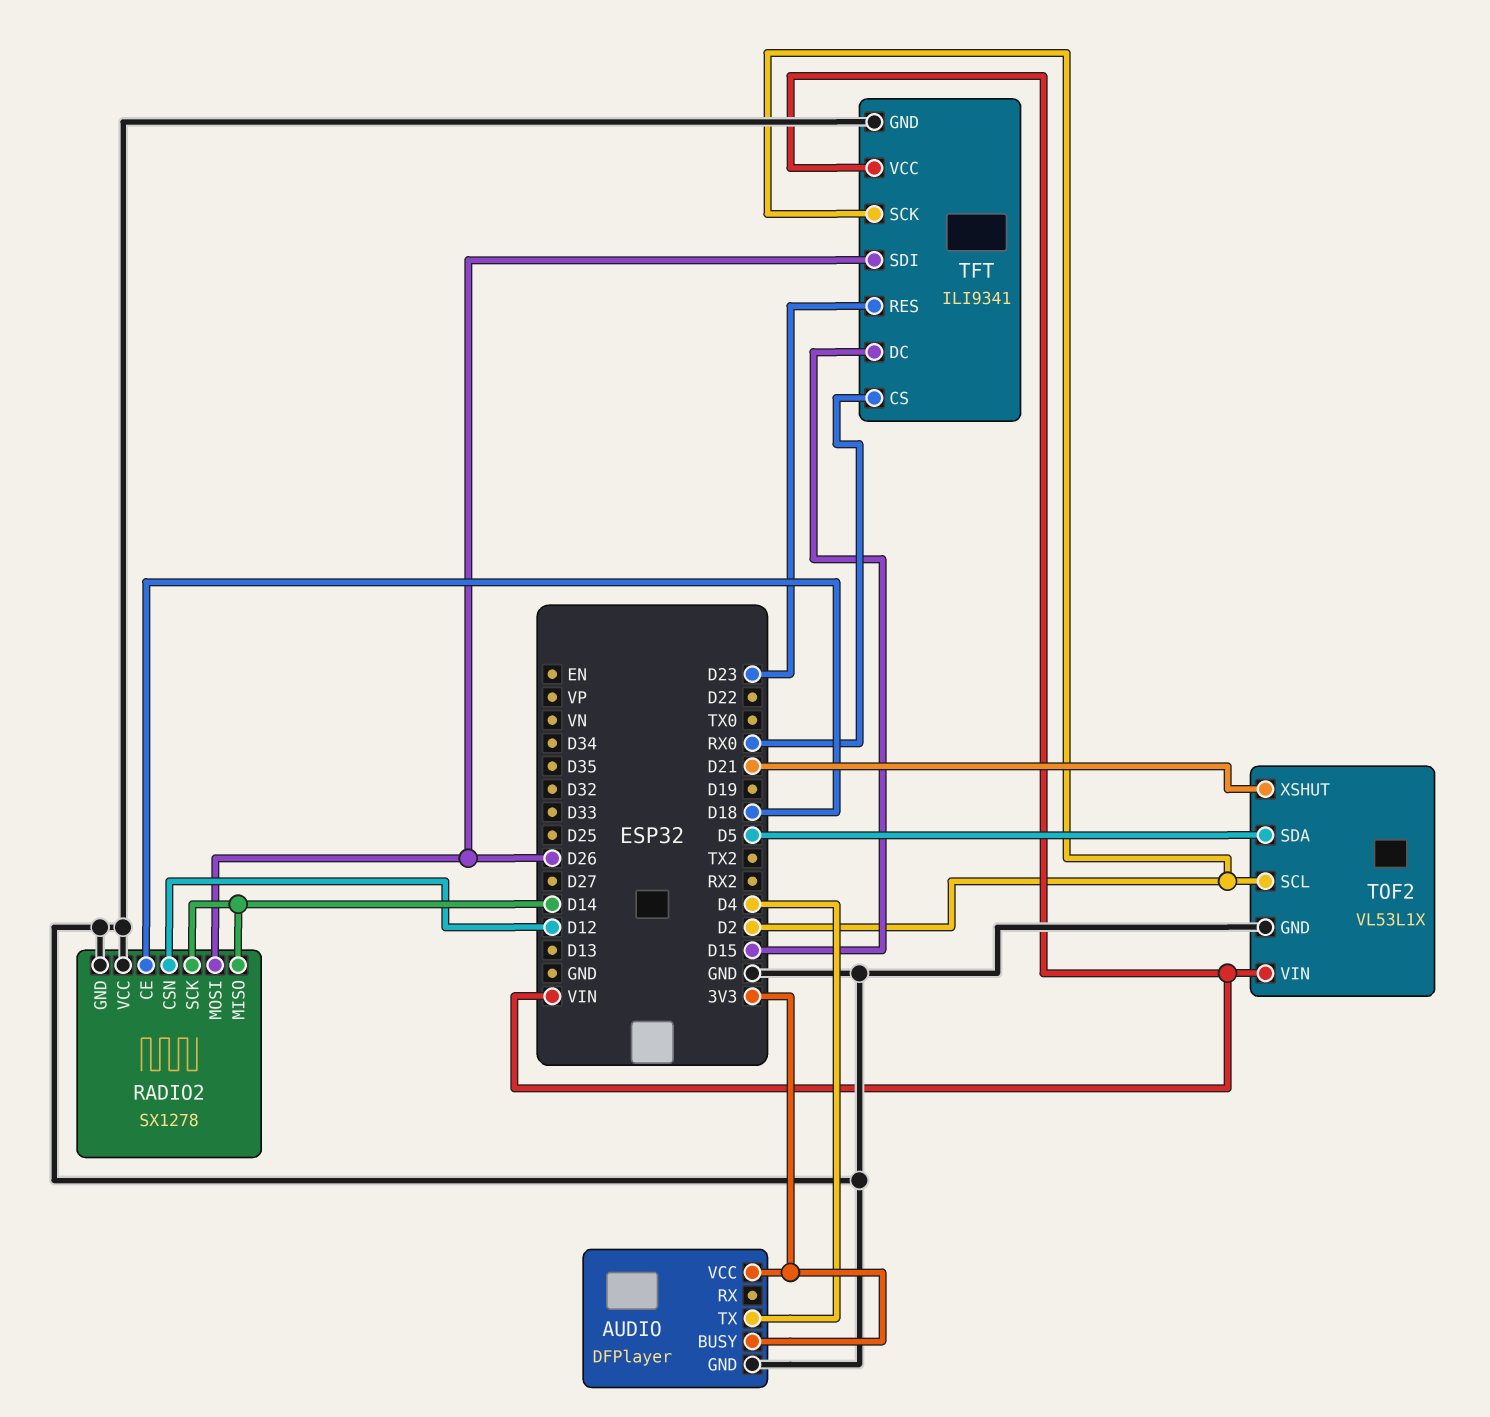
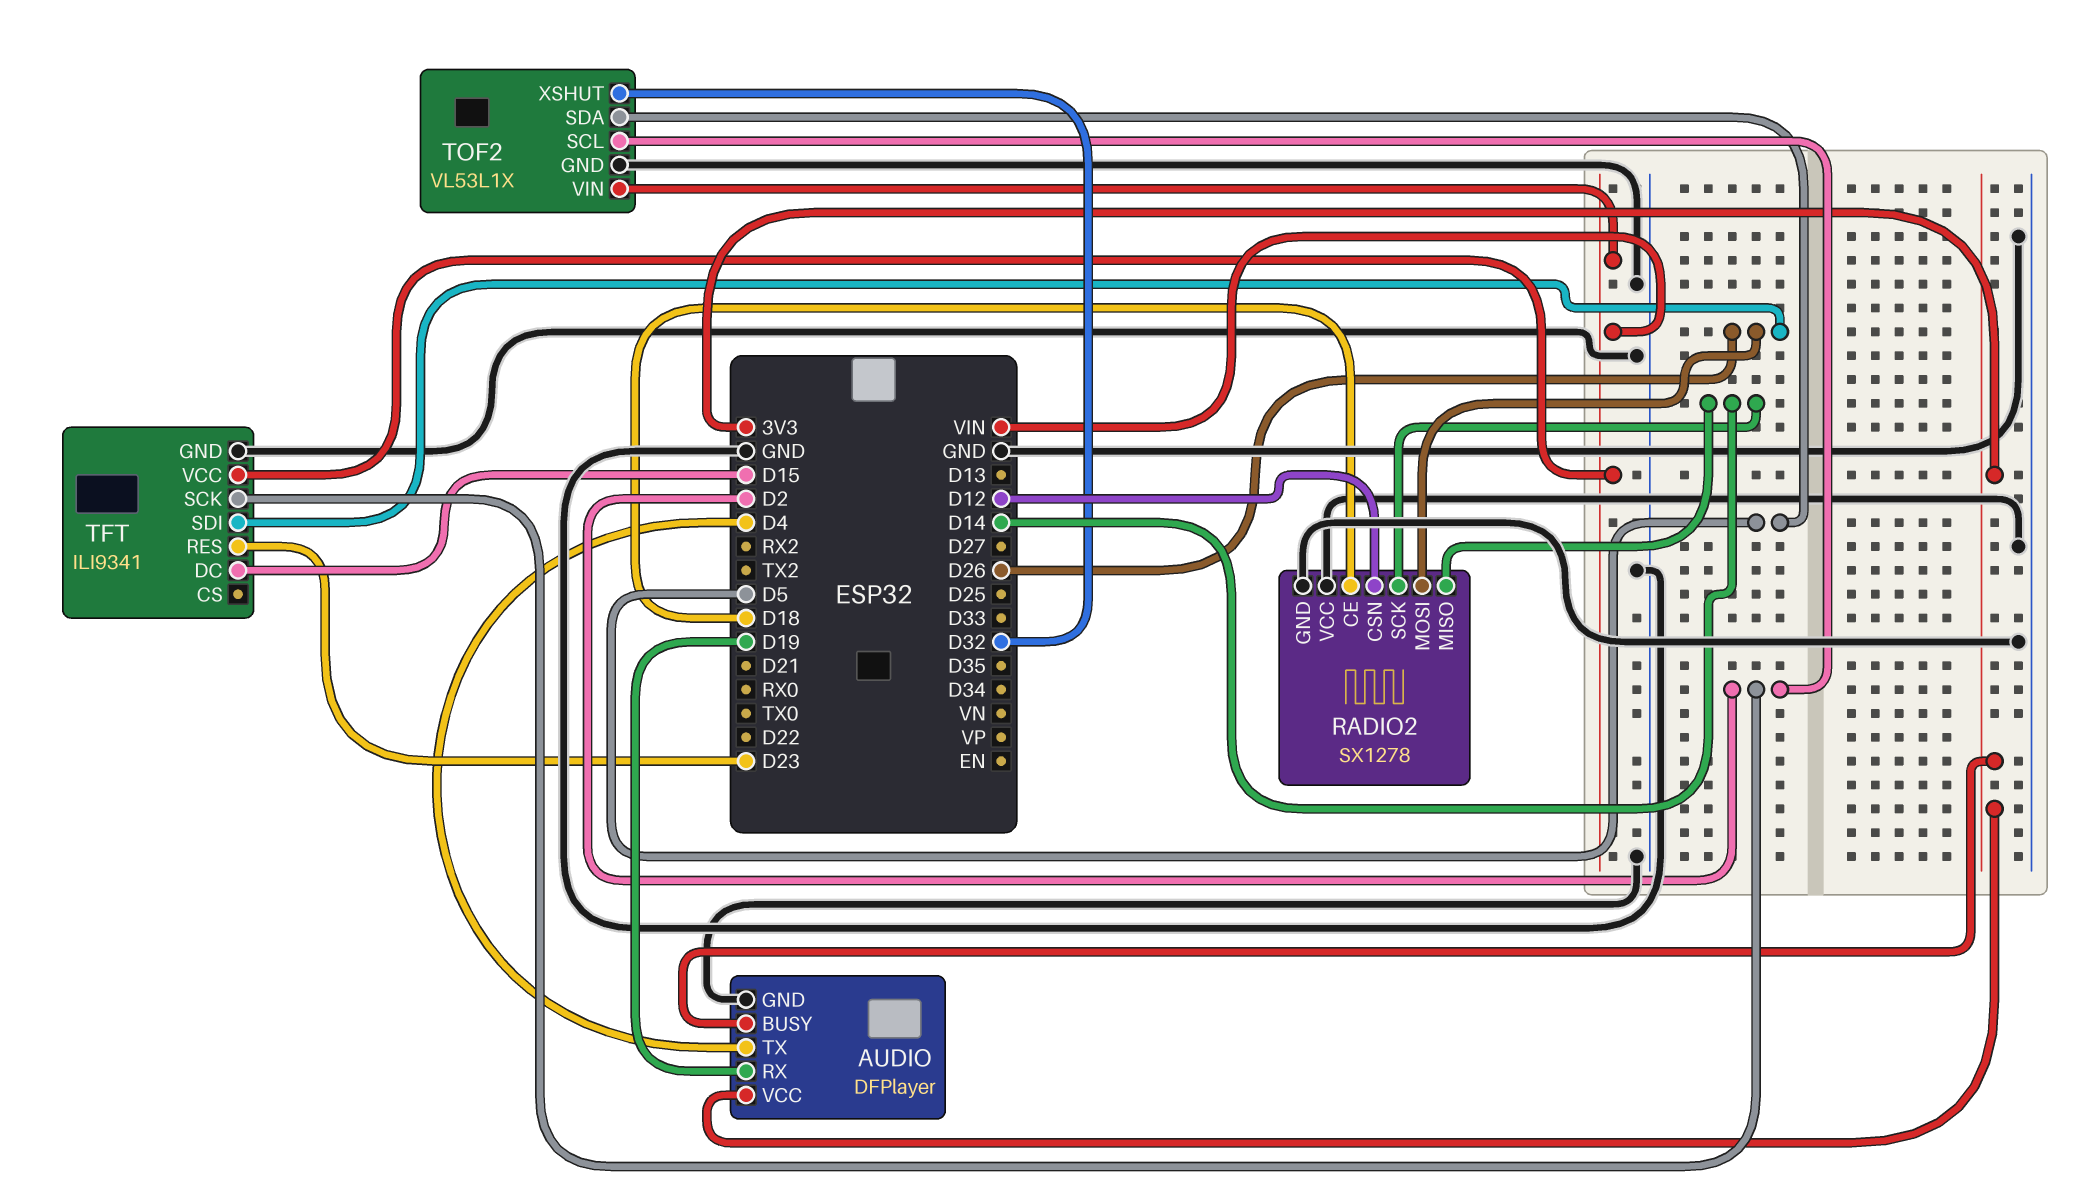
AUDIO pin RX: none -> D19
TFT pin CS: RX0 -> none
TOF2 pin XSHUT: D21 -> D32

